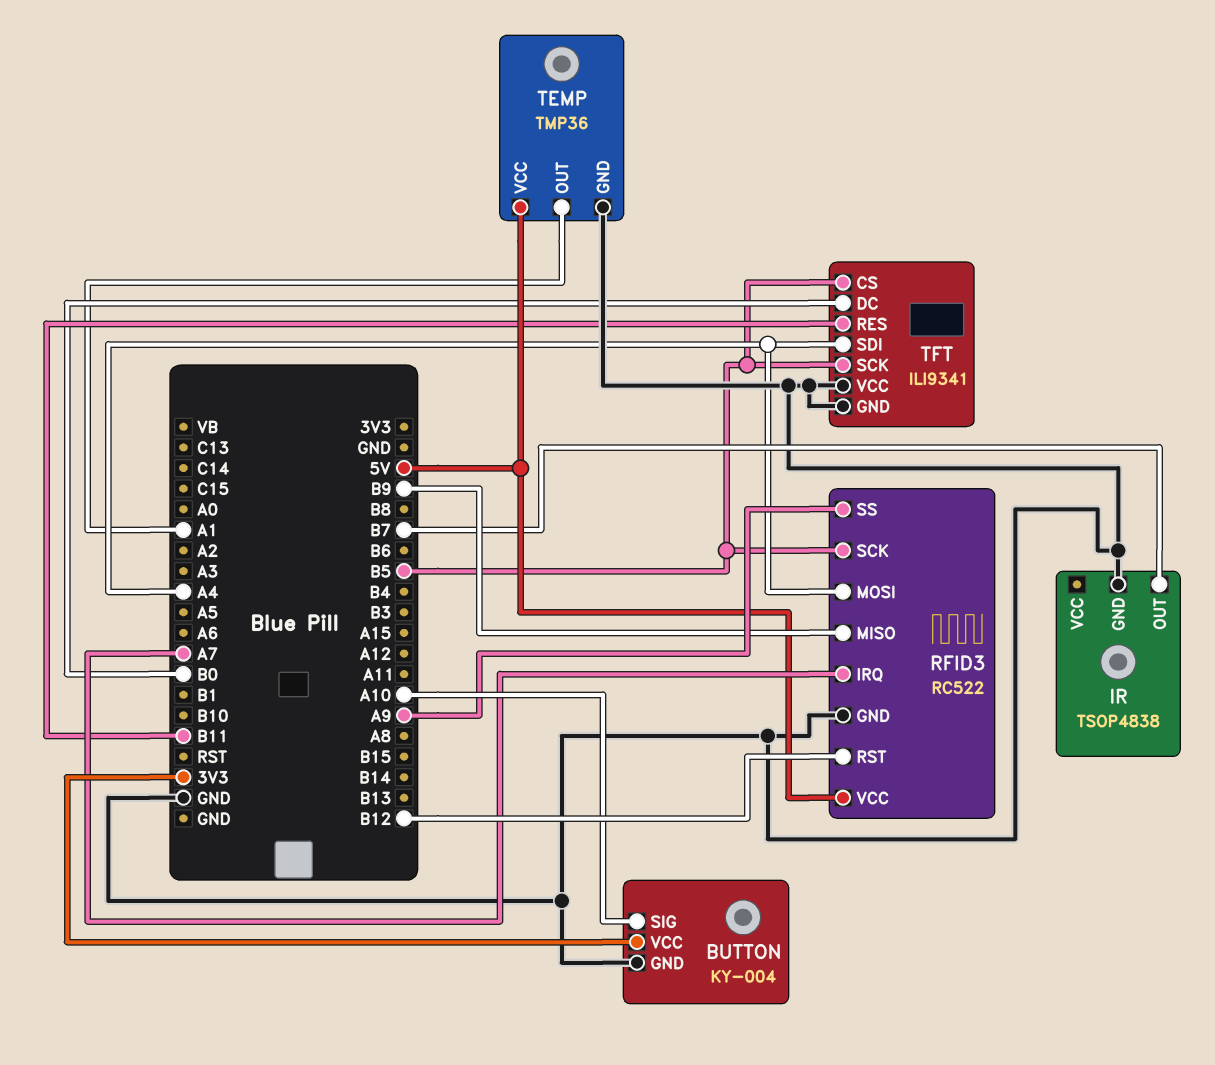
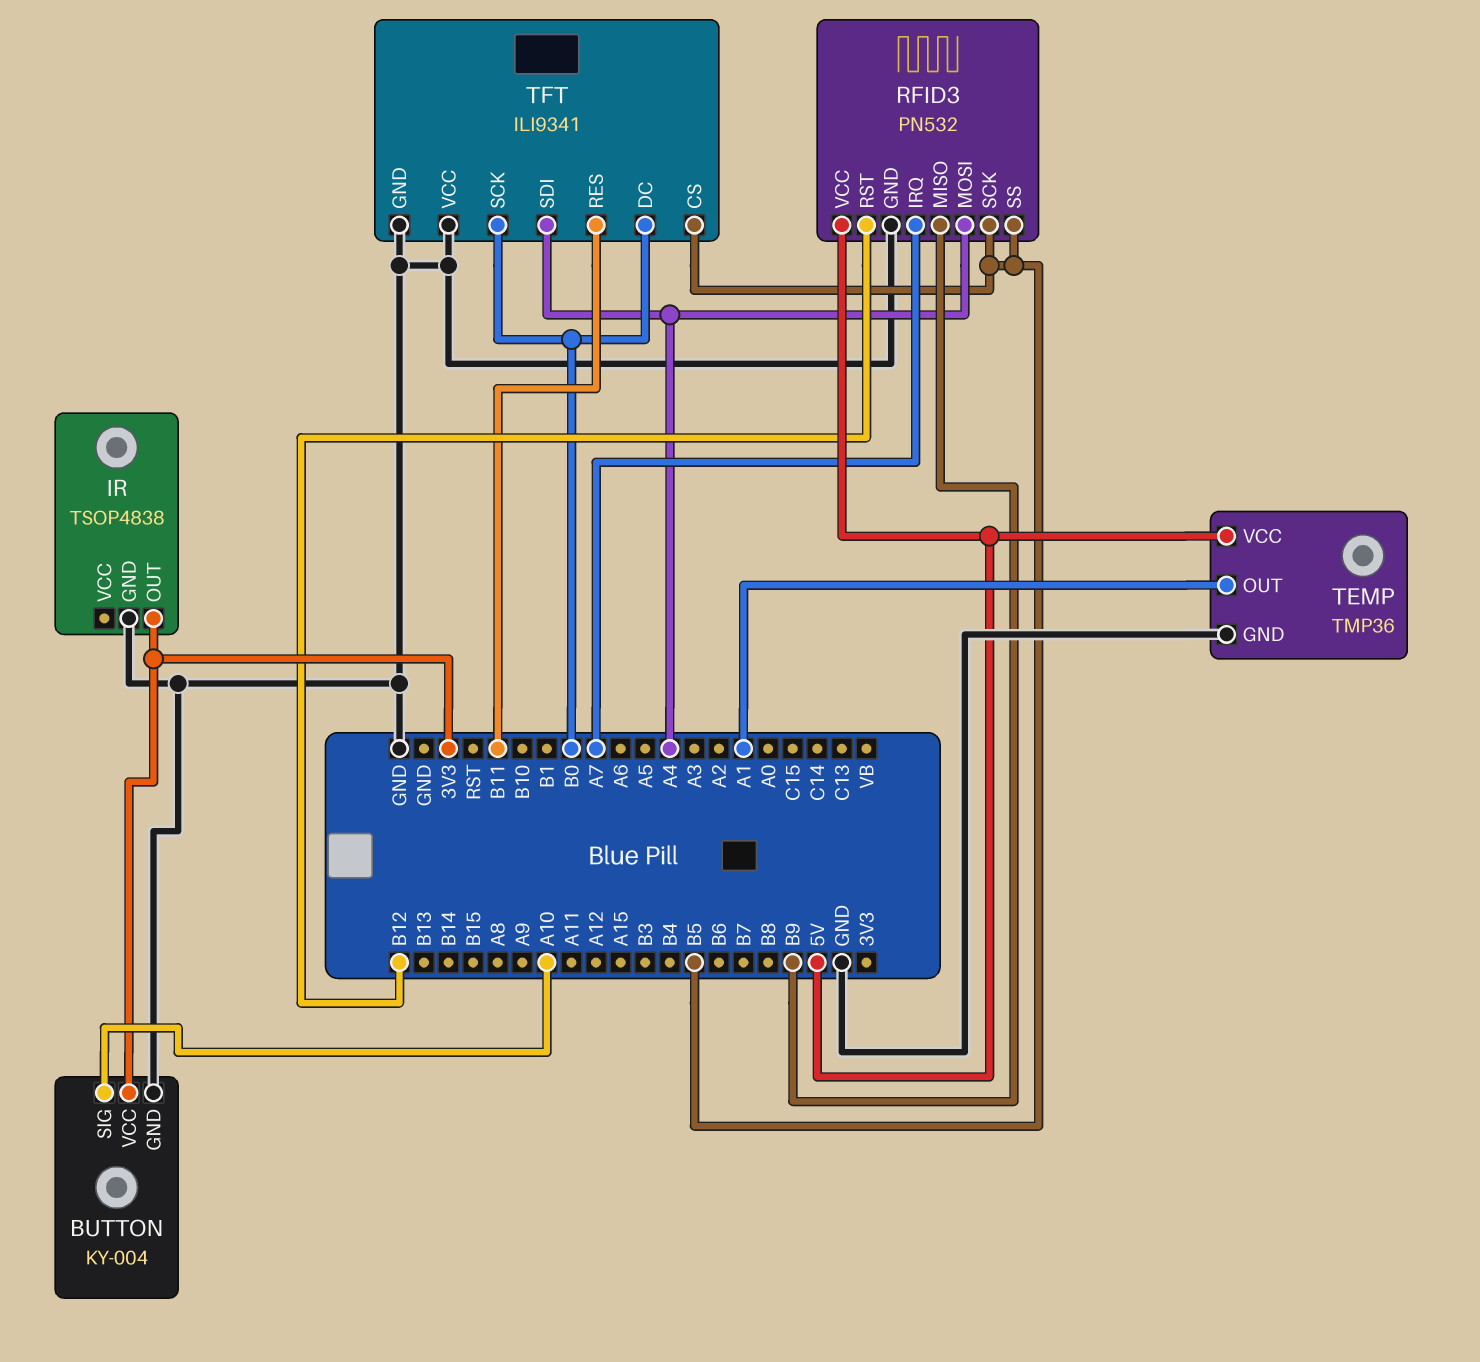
IR pin OUT: B7 -> 3V3
RFID3: RC522 -> PN532
RFID3 pin SS: A9 -> B5
TFT pin SCK: B5 -> B0

